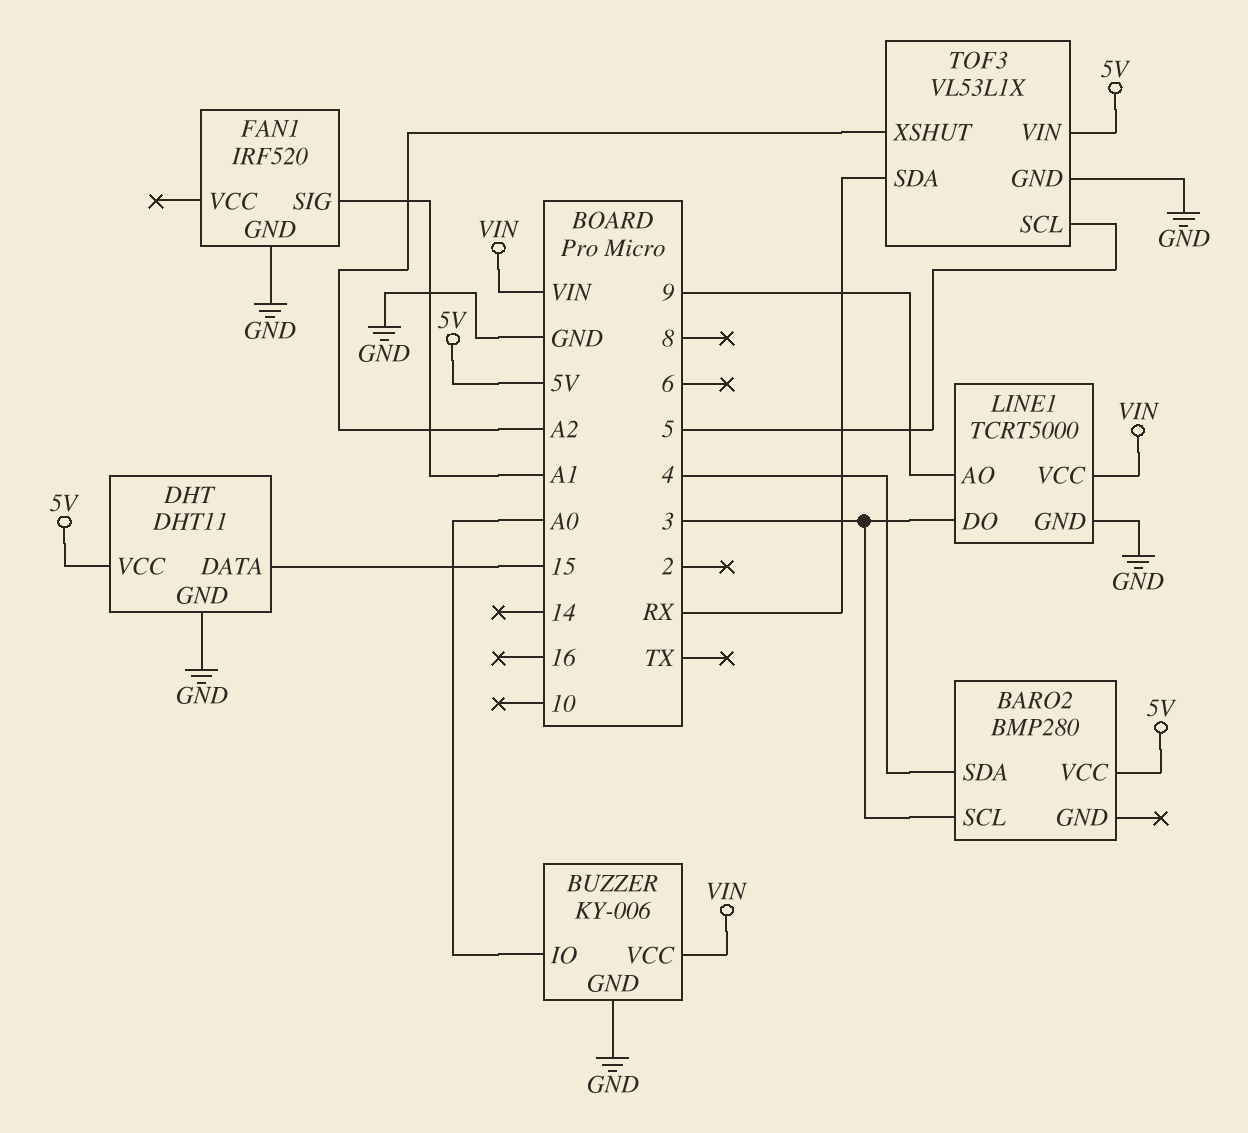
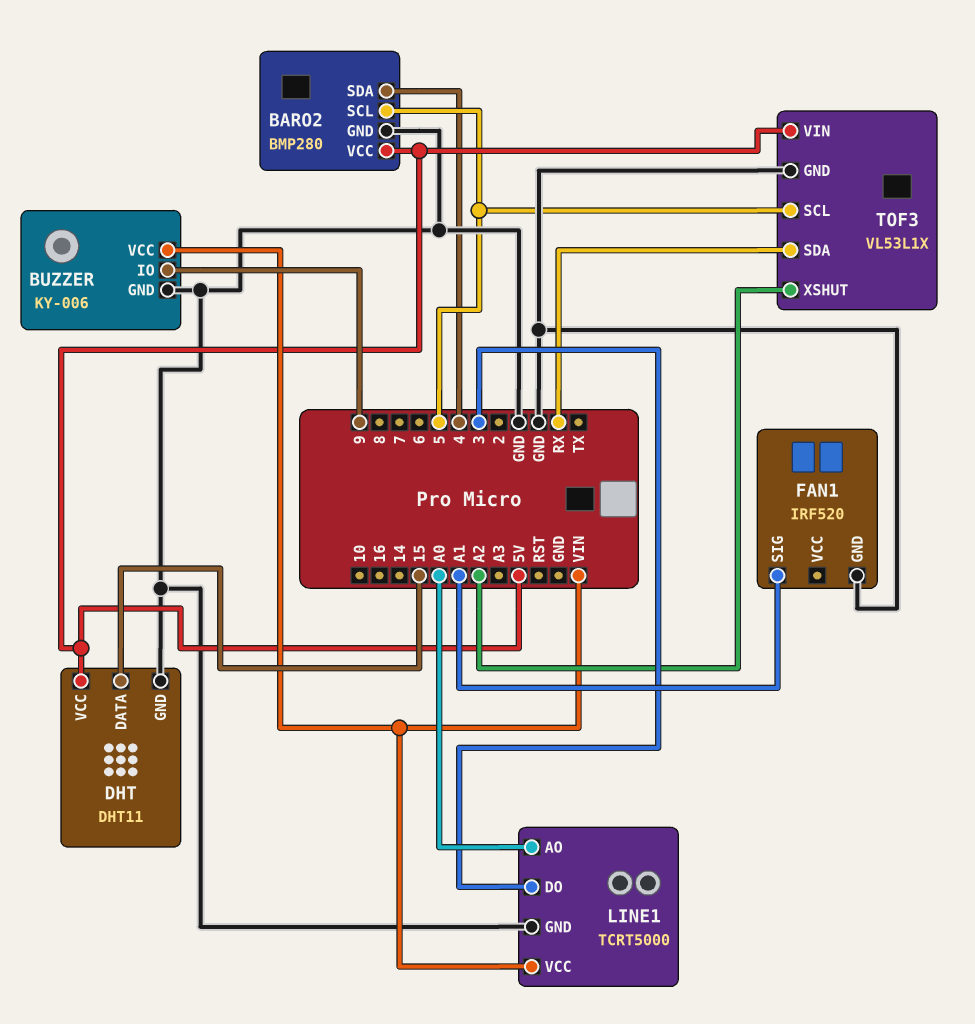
BARO2 pin GND: none -> GND
BARO2 pin SCL: 3 -> 5
BUZZER pin IO: A0 -> 9
LINE1 pin AO: 9 -> A0

